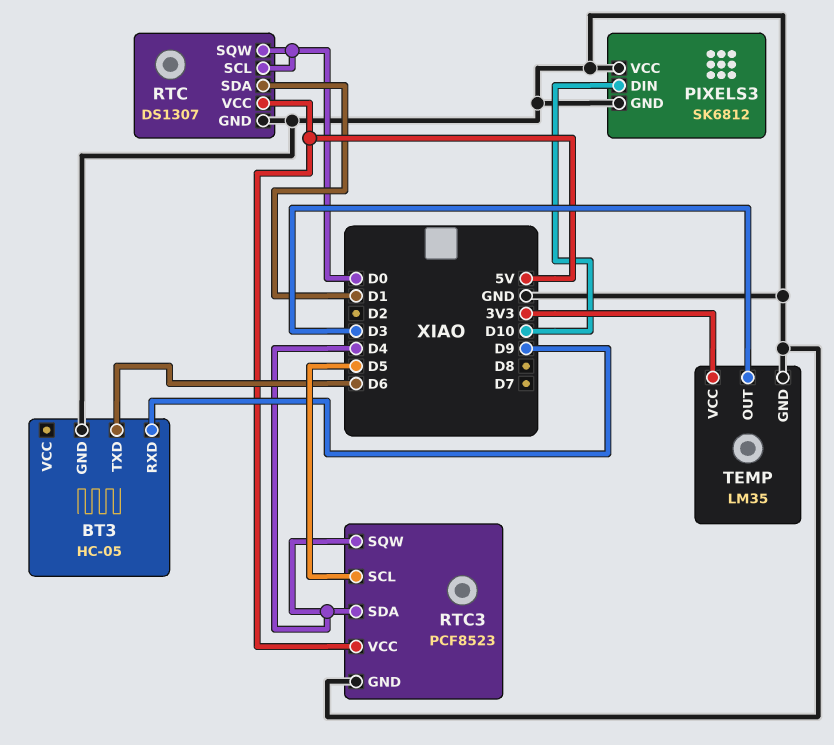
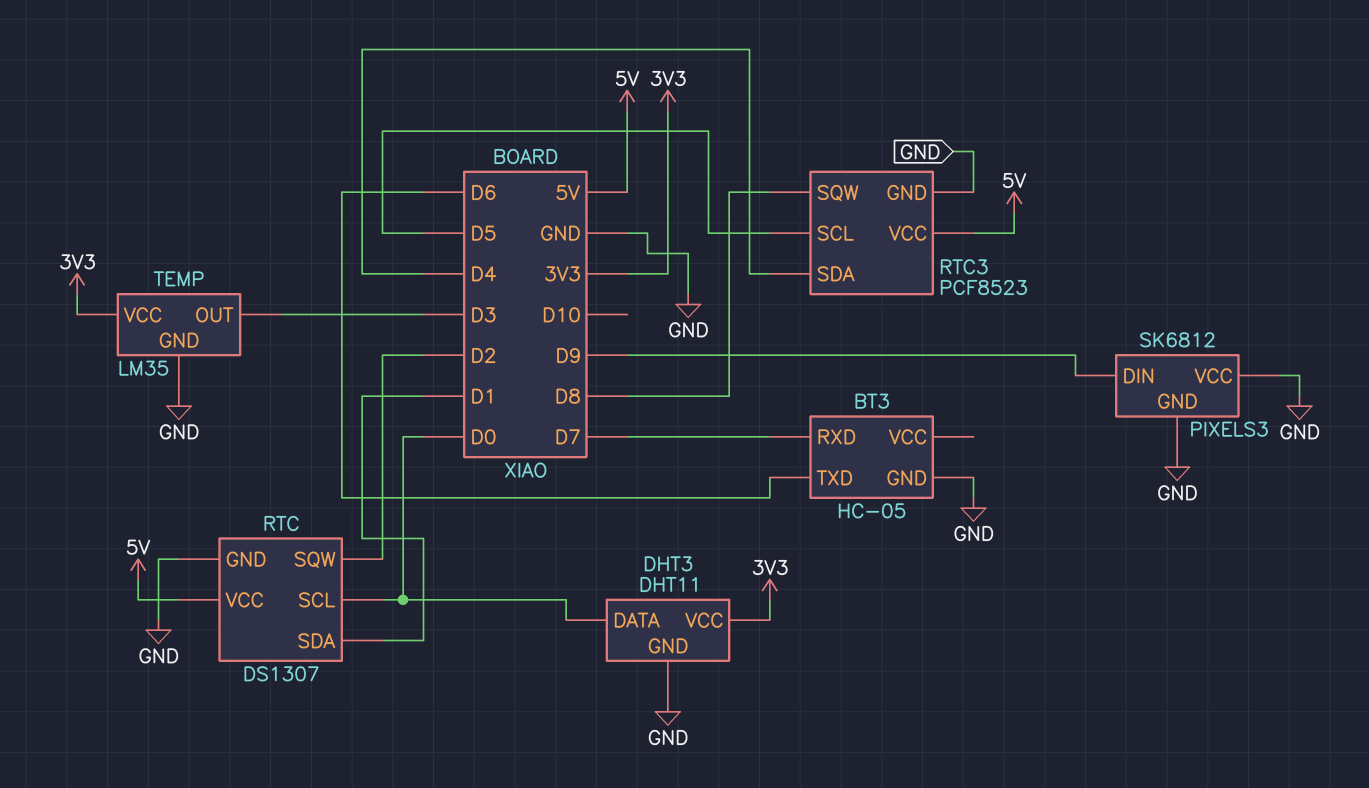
BT3 pin RXD: D9 -> D7
DHT3: none -> DHT11
DHT3 pin DATA: none -> D0
DHT3 pin GND: none -> GND
DHT3 pin VCC: none -> 3V3
PIXELS3 pin DIN: D10 -> D9
RTC pin SQW: D0 -> D2
RTC3 pin SQW: D4 -> D8

